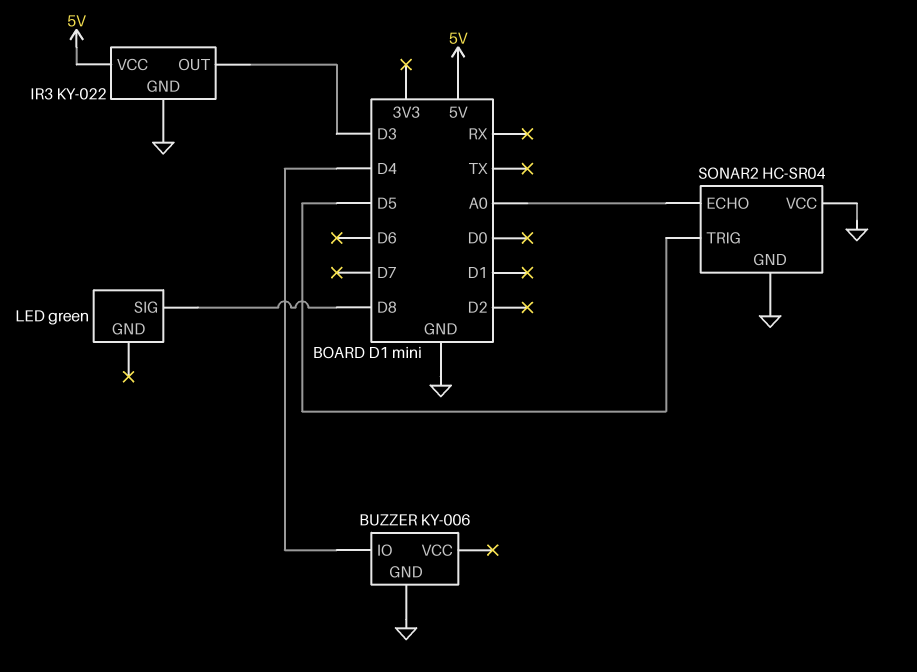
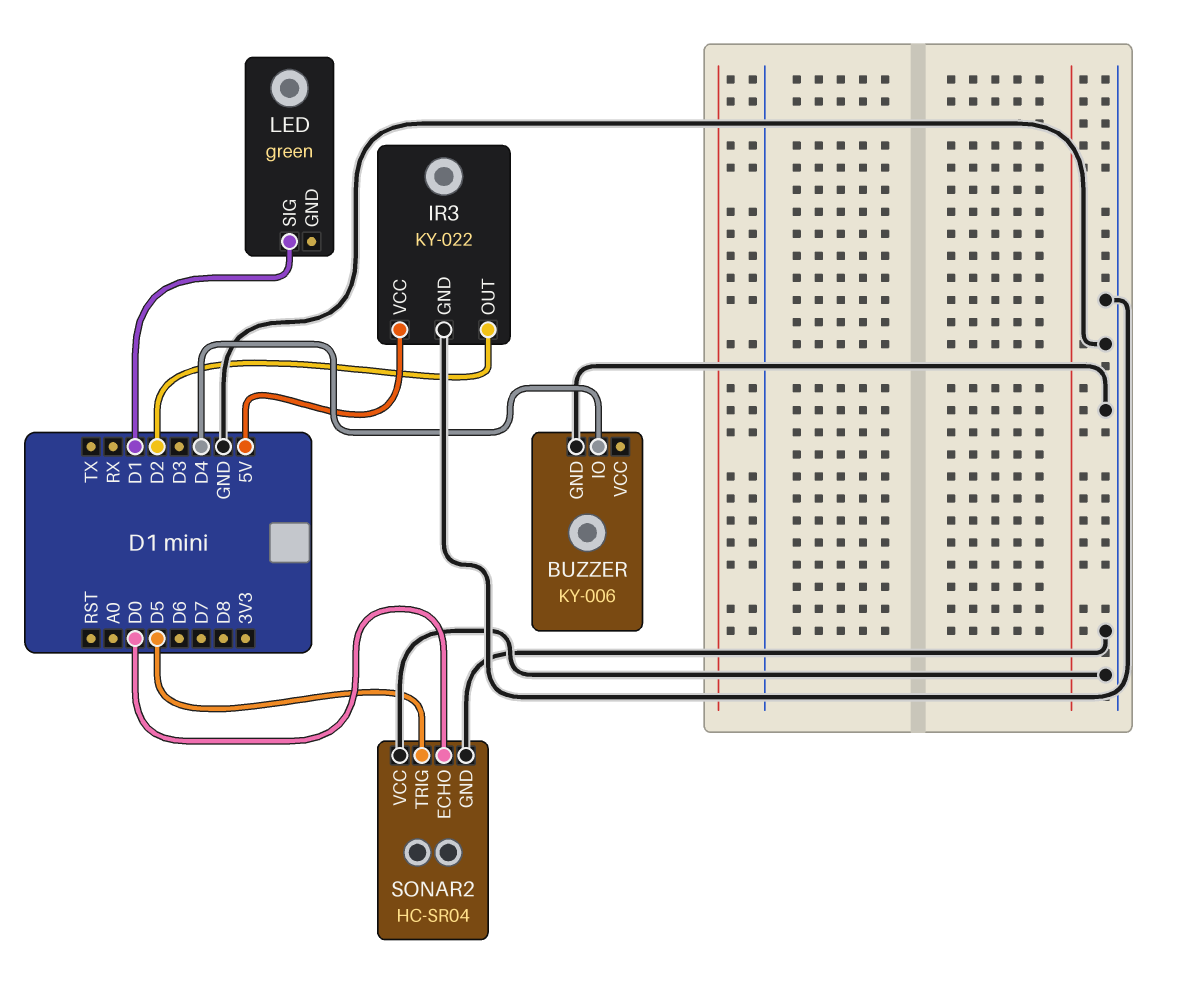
IR3 pin OUT: D3 -> D2
LED pin SIG: D8 -> D1
SONAR2 pin ECHO: A0 -> D0

